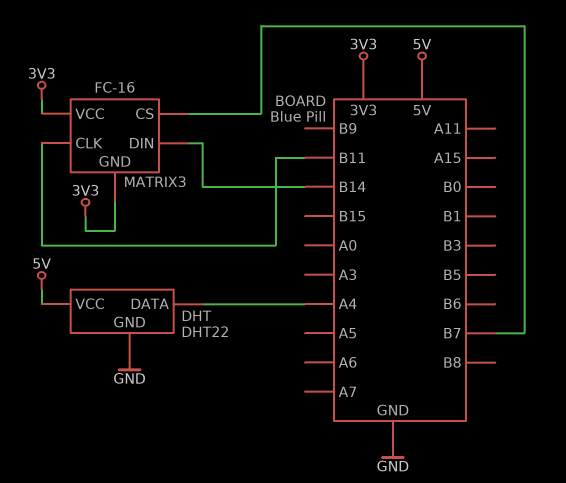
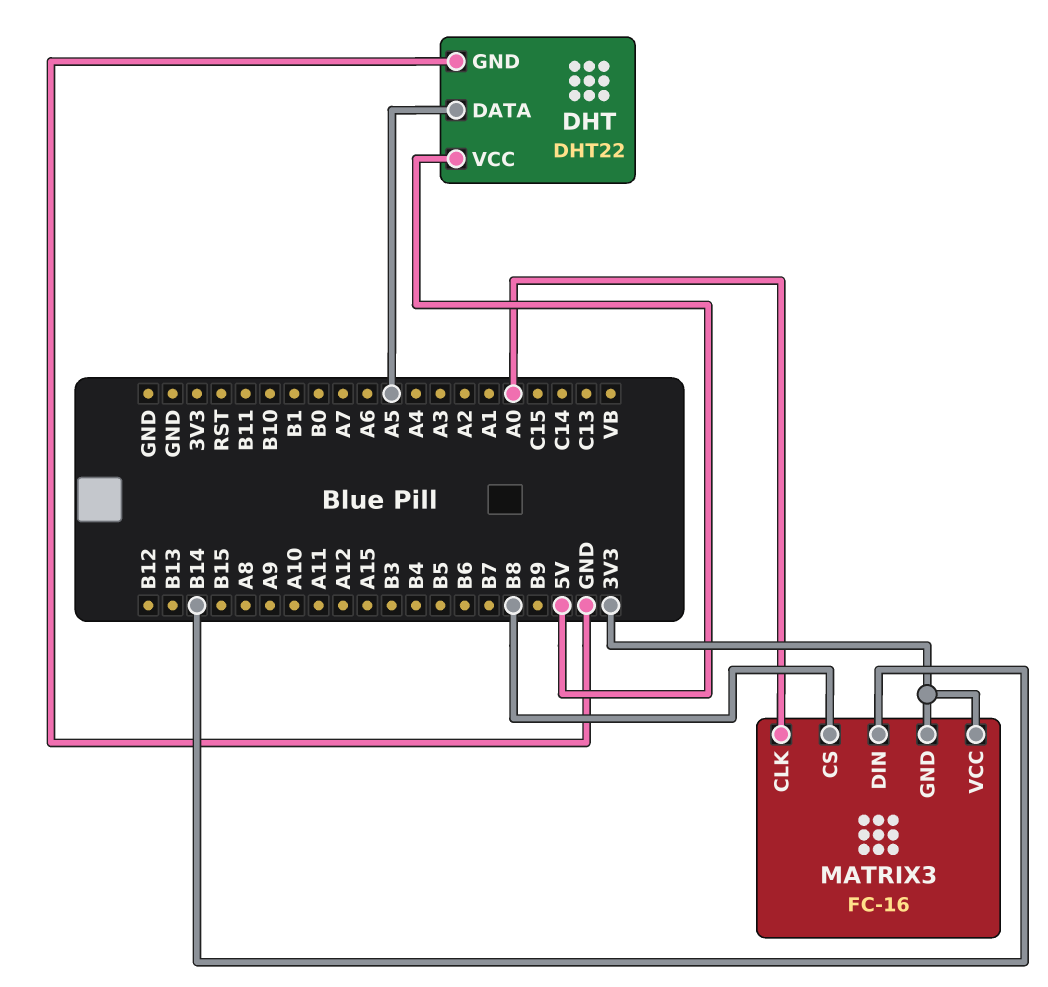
DHT pin DATA: A4 -> A5
MATRIX3 pin CLK: B11 -> A0
MATRIX3 pin CS: B7 -> B8

